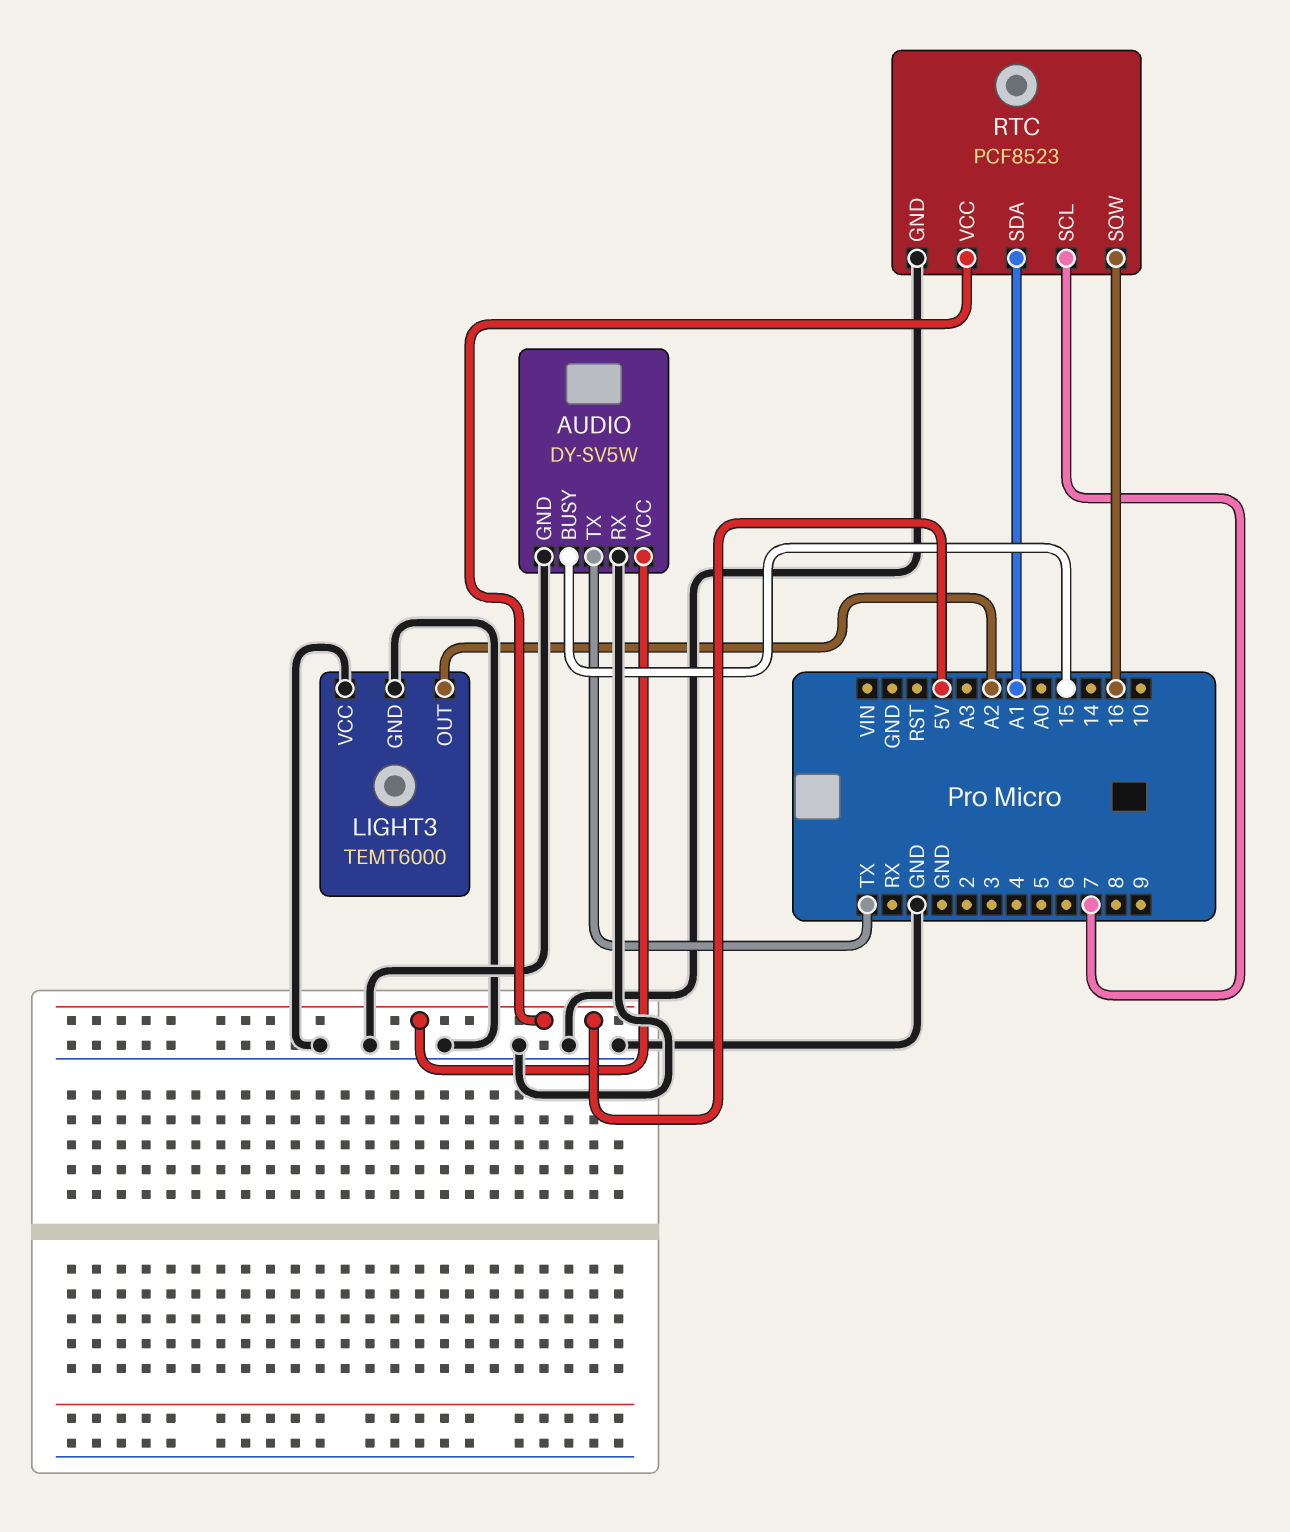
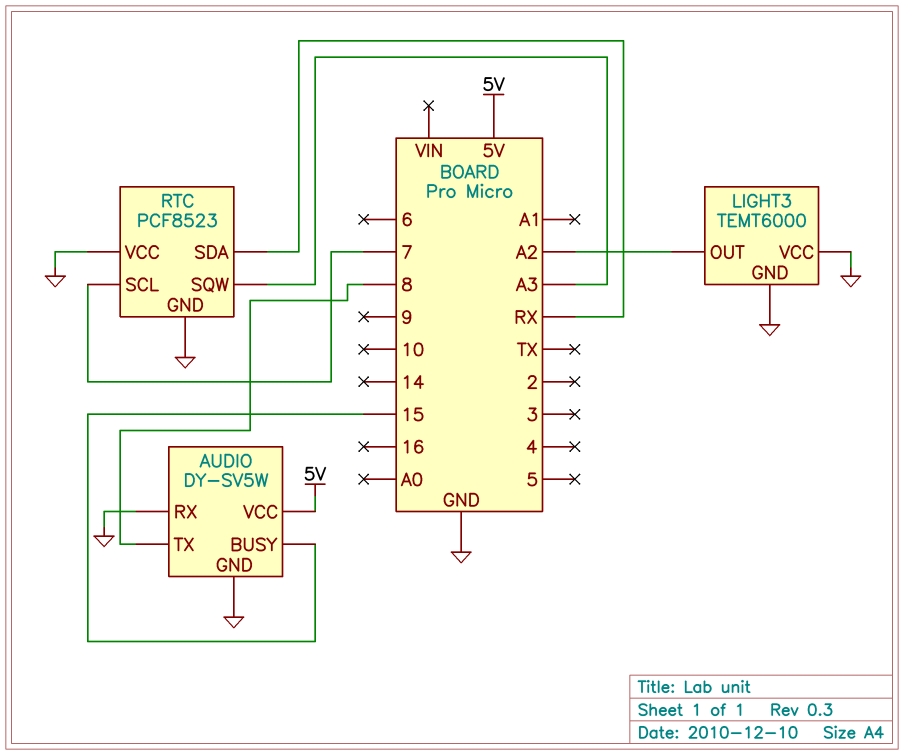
AUDIO pin TX: TX -> 8
RTC pin SDA: A1 -> RX
RTC pin SQW: 16 -> A3
RTC pin VCC: 5V -> GND

